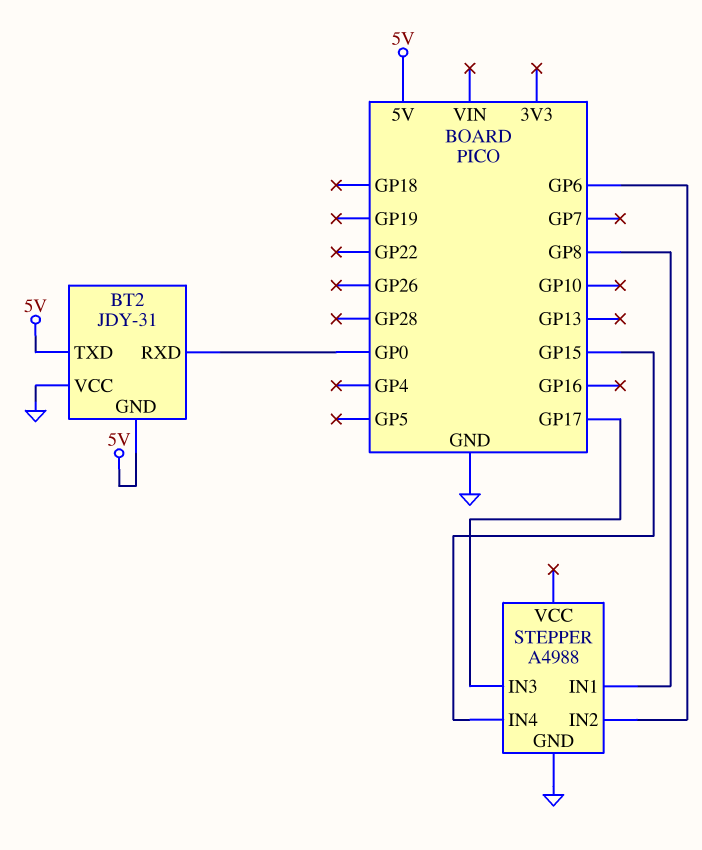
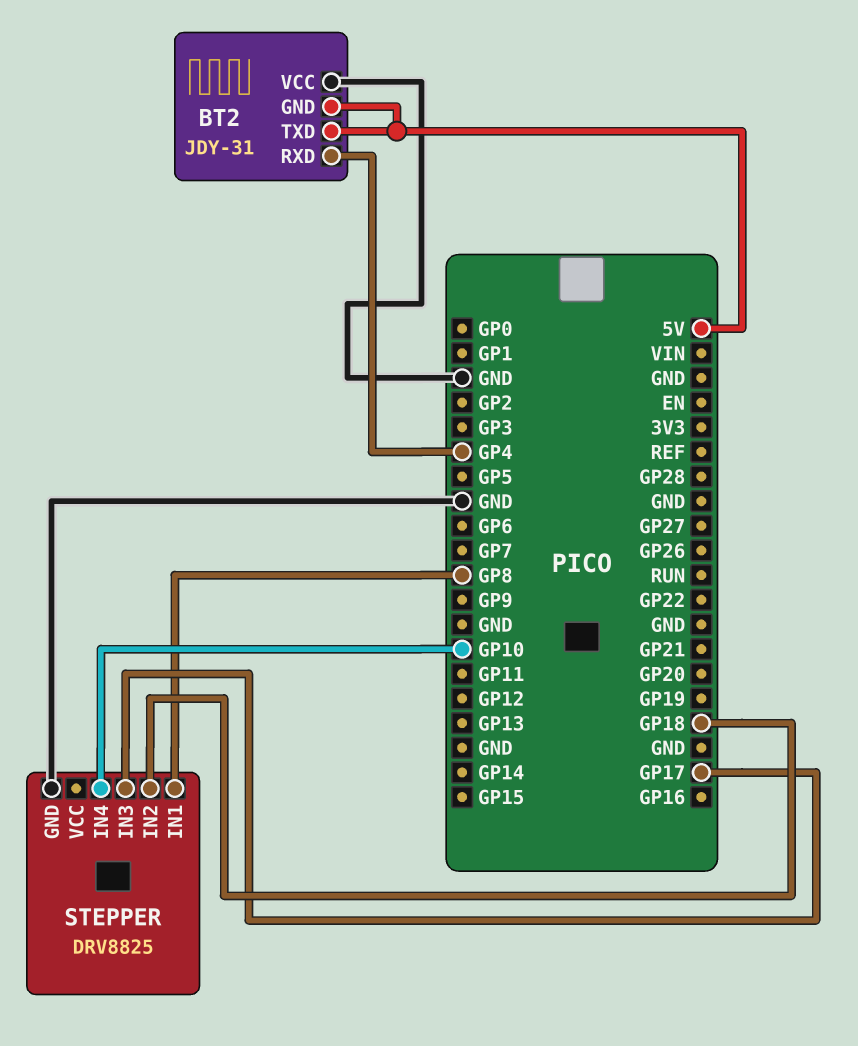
BT2 pin RXD: GP0 -> GP4
STEPPER: A4988 -> DRV8825
STEPPER pin IN2: GP6 -> GP18
STEPPER pin IN4: GP15 -> GP10

